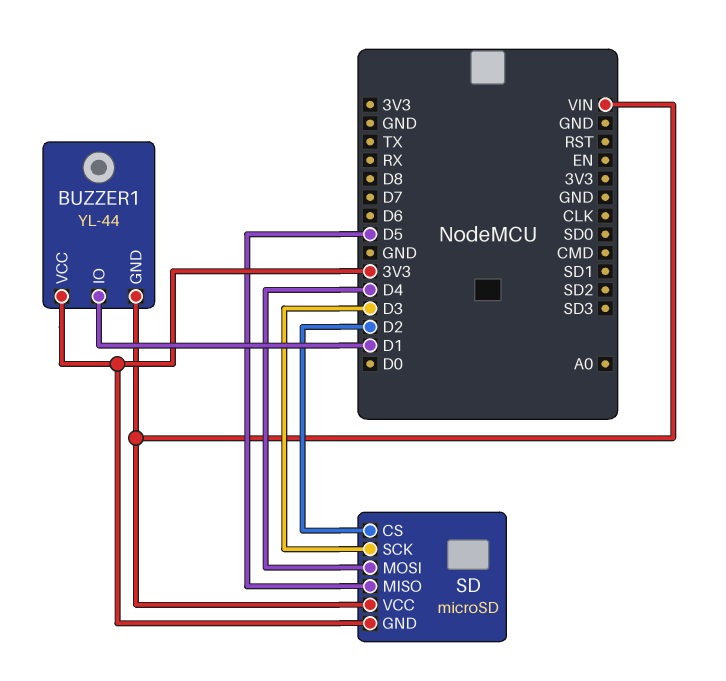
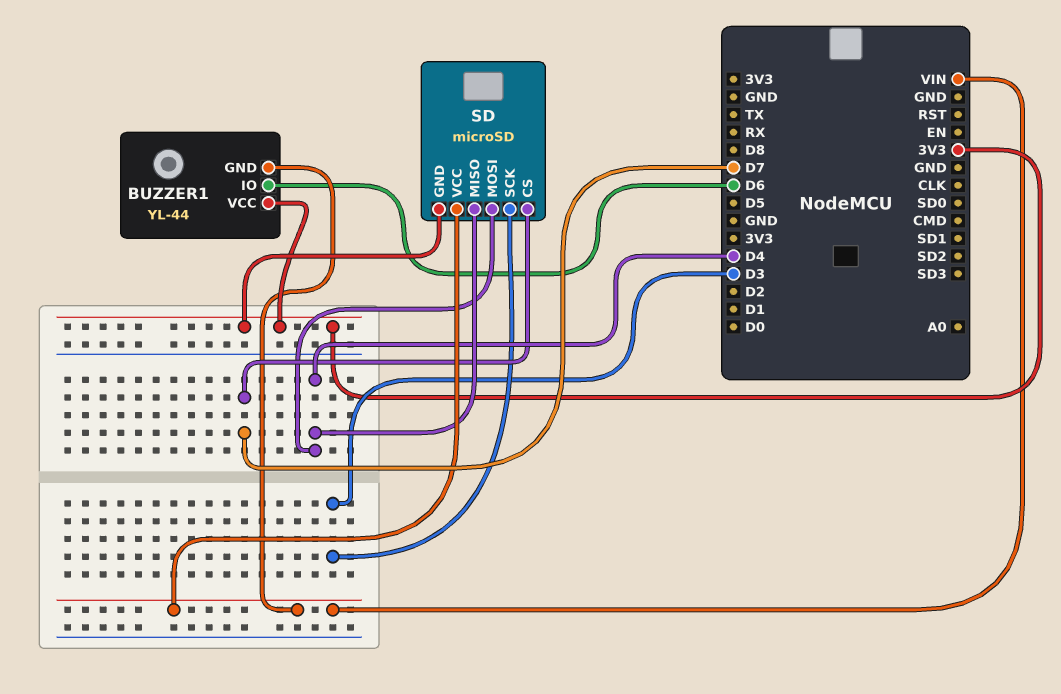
BUZZER1 pin IO: D1 -> D6
SD pin CS: D2 -> D7
SD pin MISO: D5 -> D4

